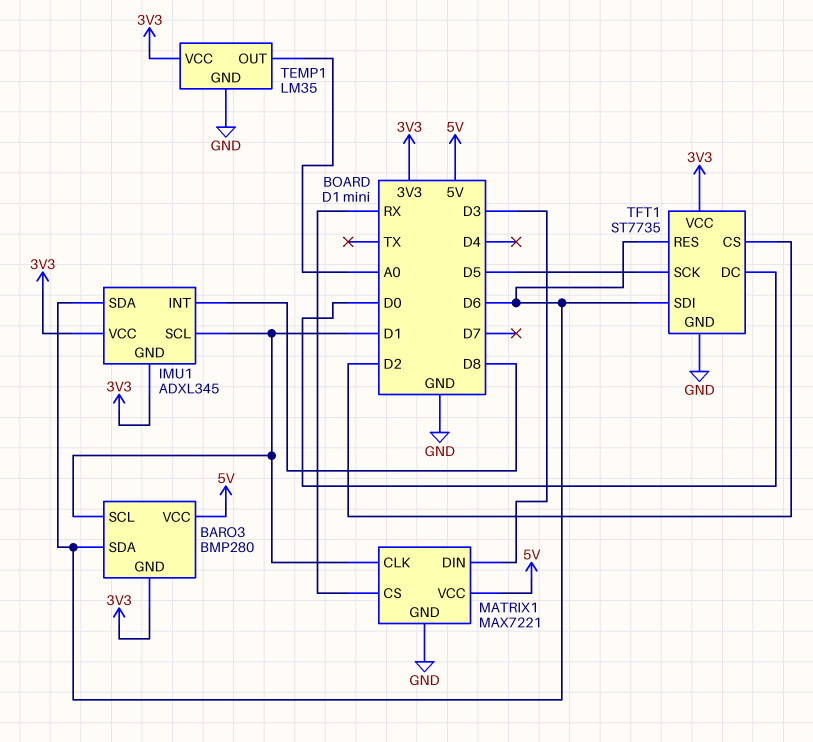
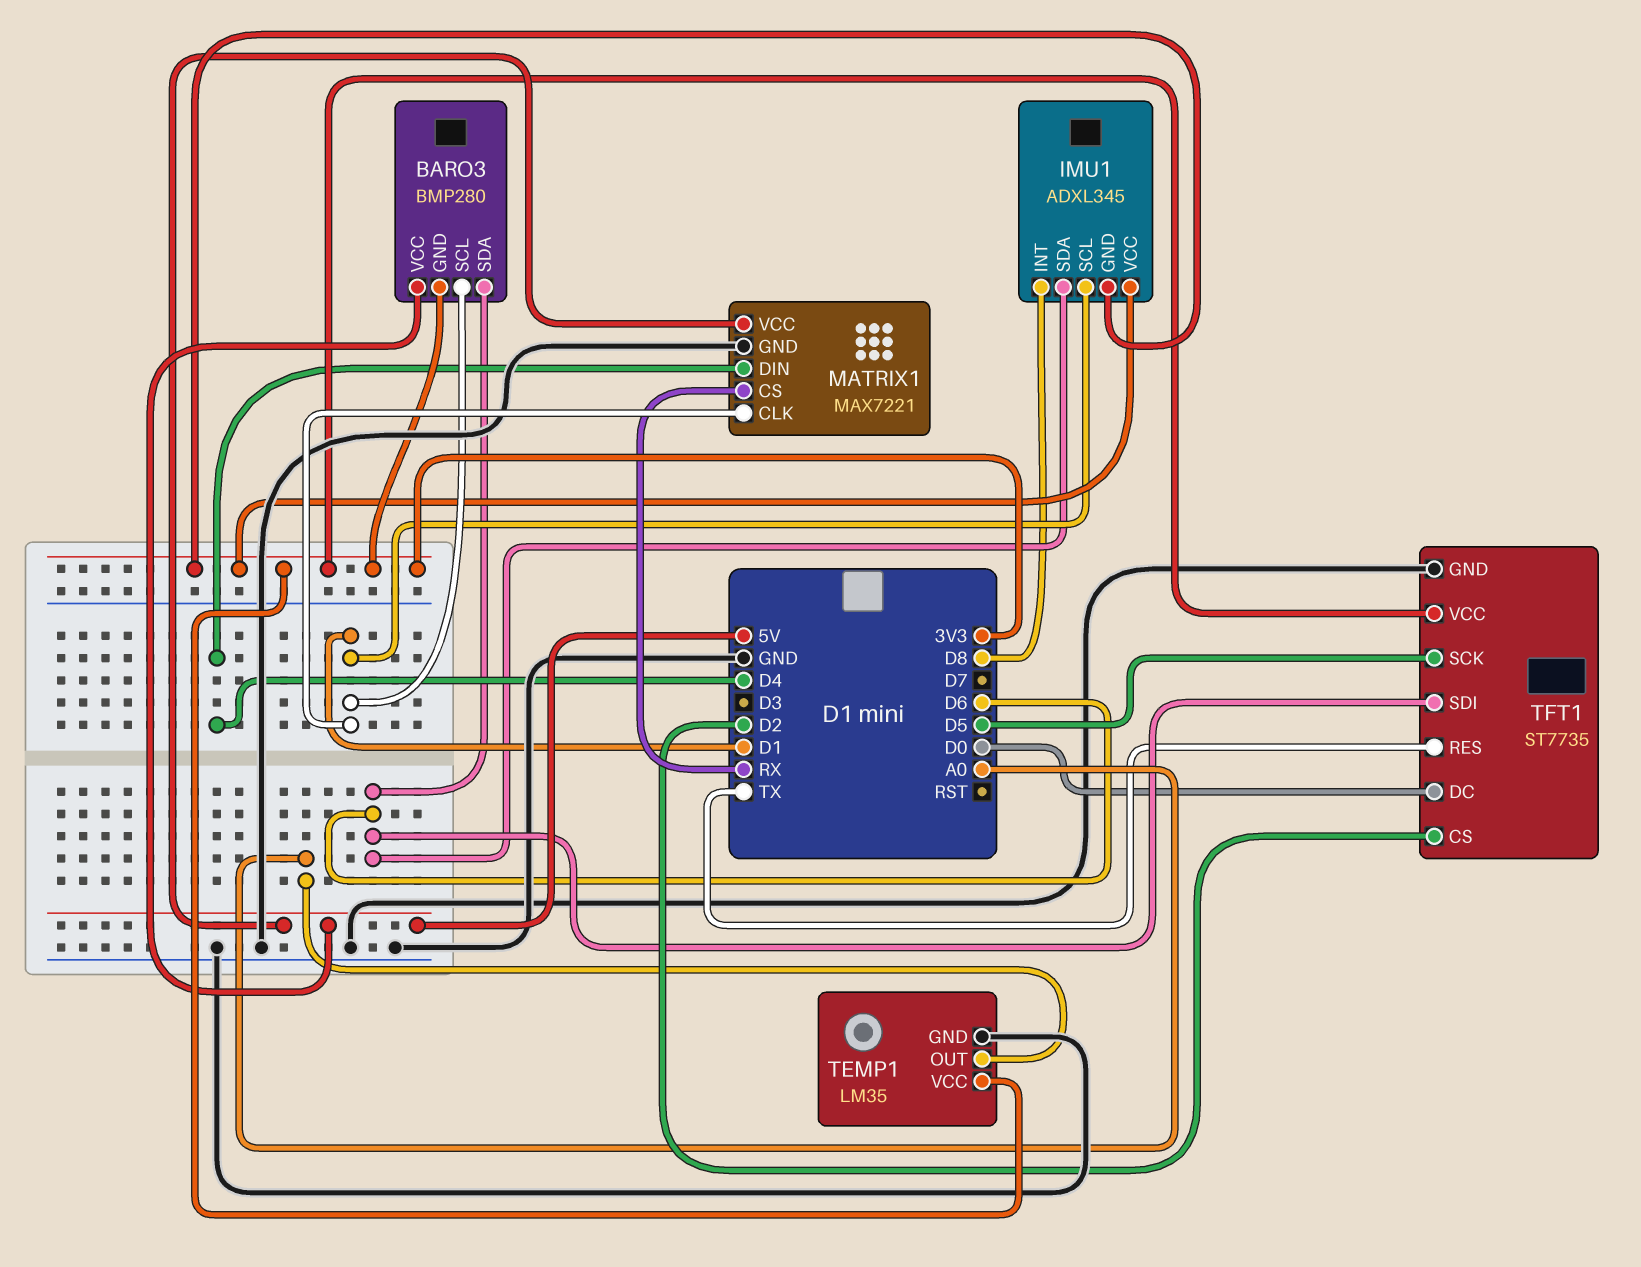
MATRIX1 pin DIN: D3 -> D4
TFT1 pin RES: D6 -> TX

